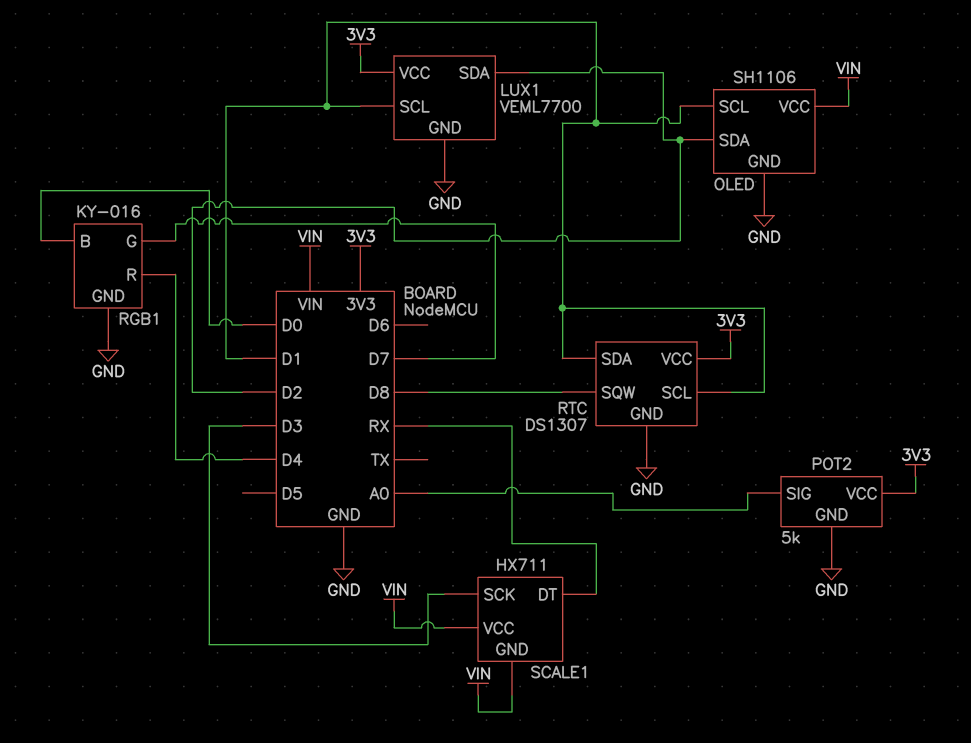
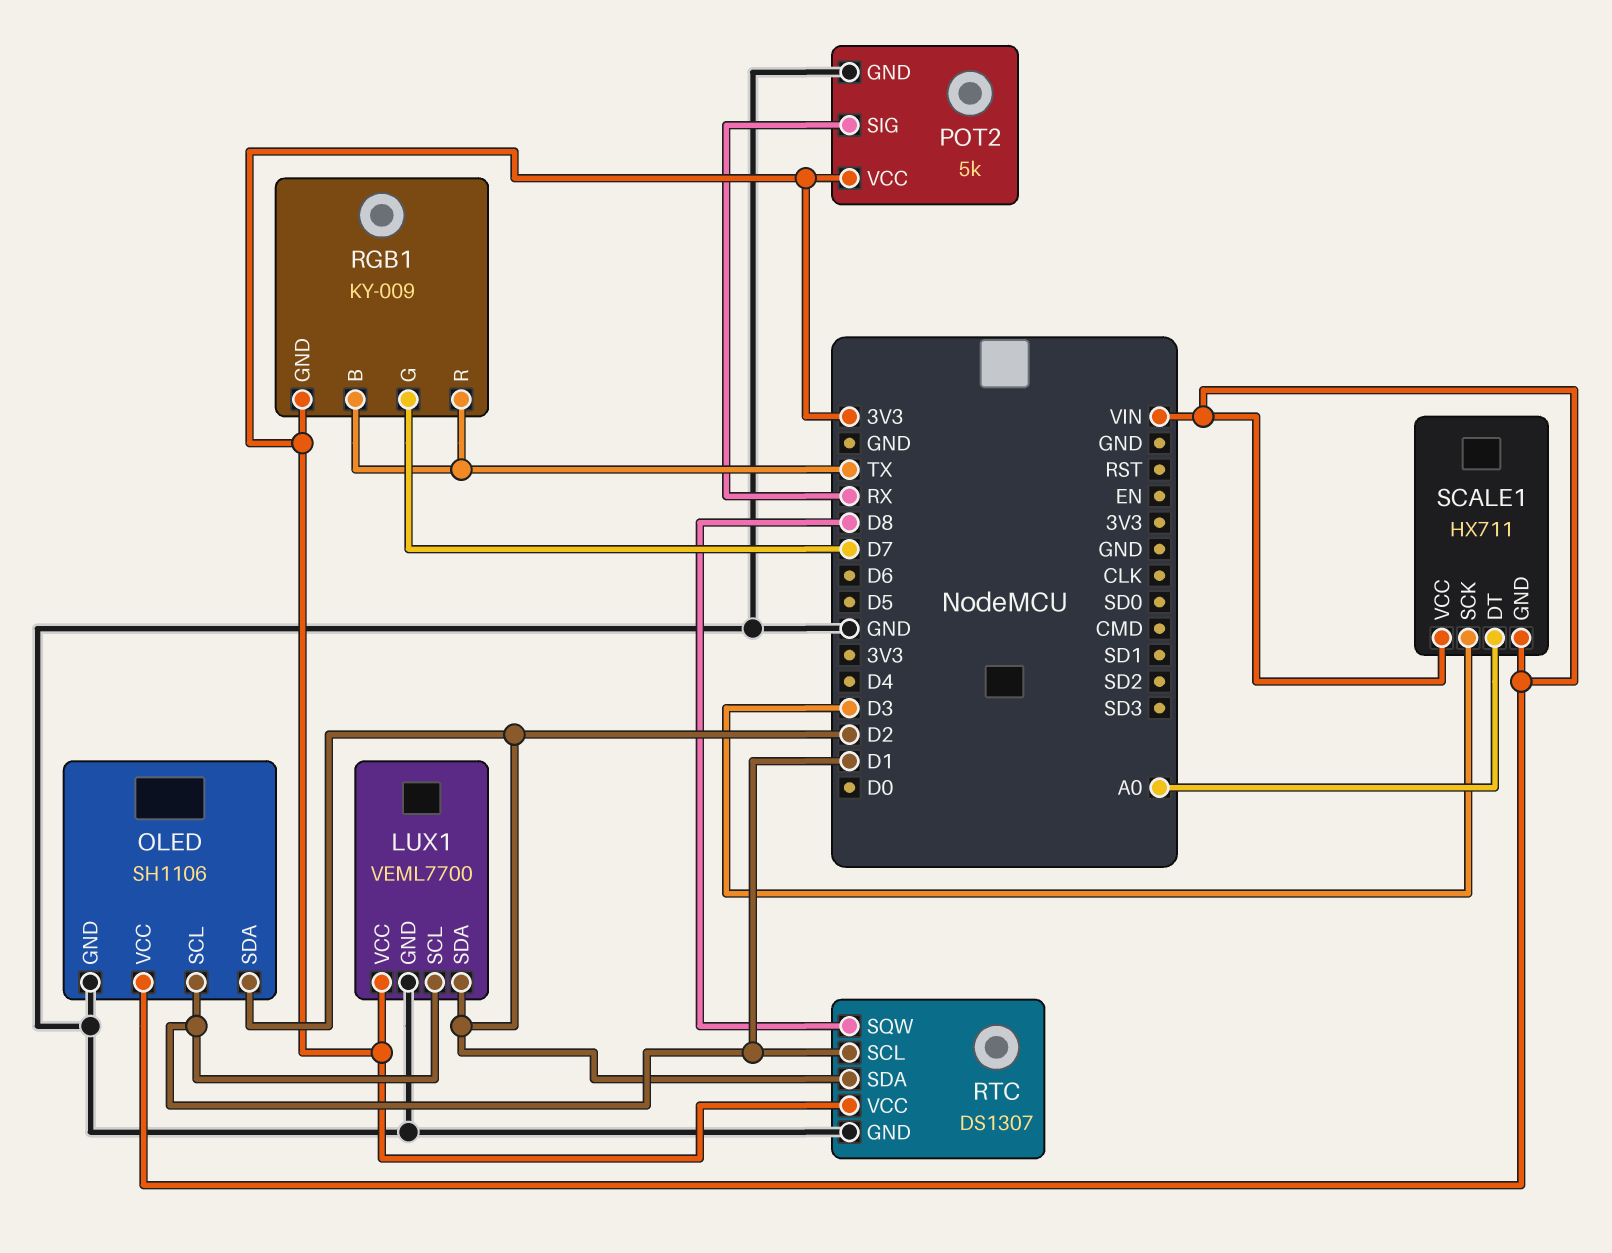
POT2 pin SIG: A0 -> RX
RGB1: KY-016 -> KY-009
RGB1 pin B: D0 -> TX
RGB1 pin GND: GND -> 3V3
RGB1 pin R: D4 -> TX
RTC pin SDA: D1 -> D2
SCALE1 pin DT: RX -> A0

